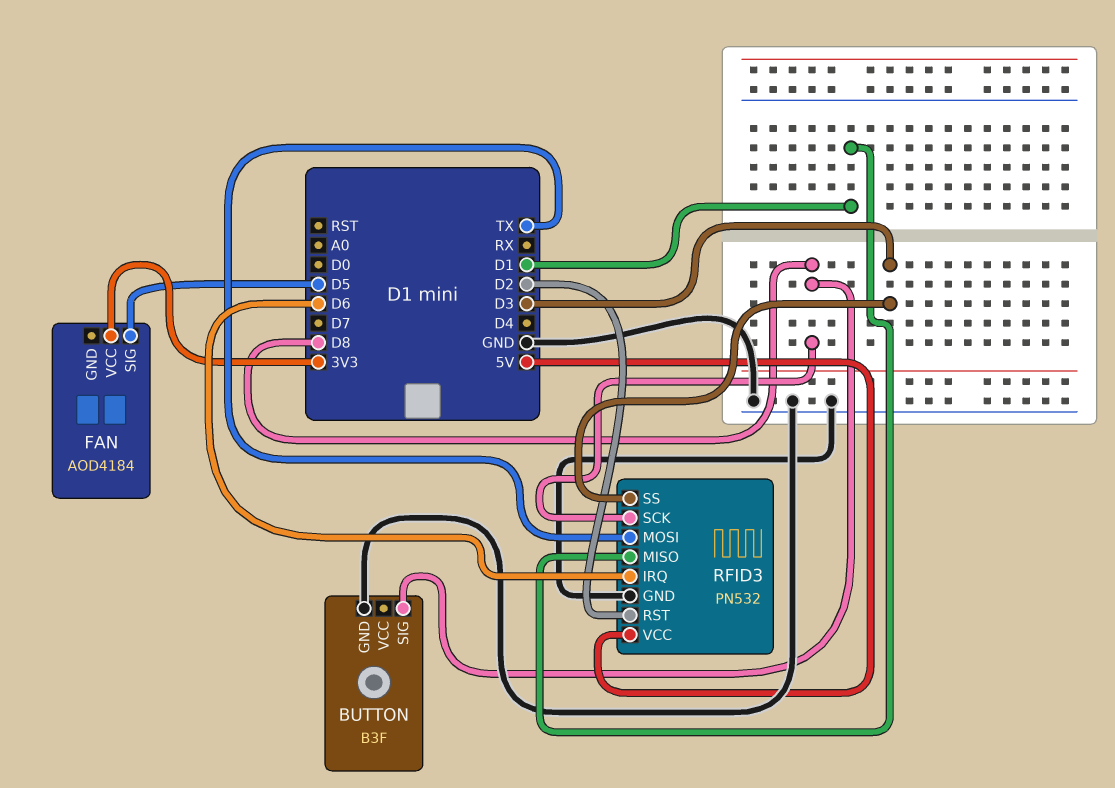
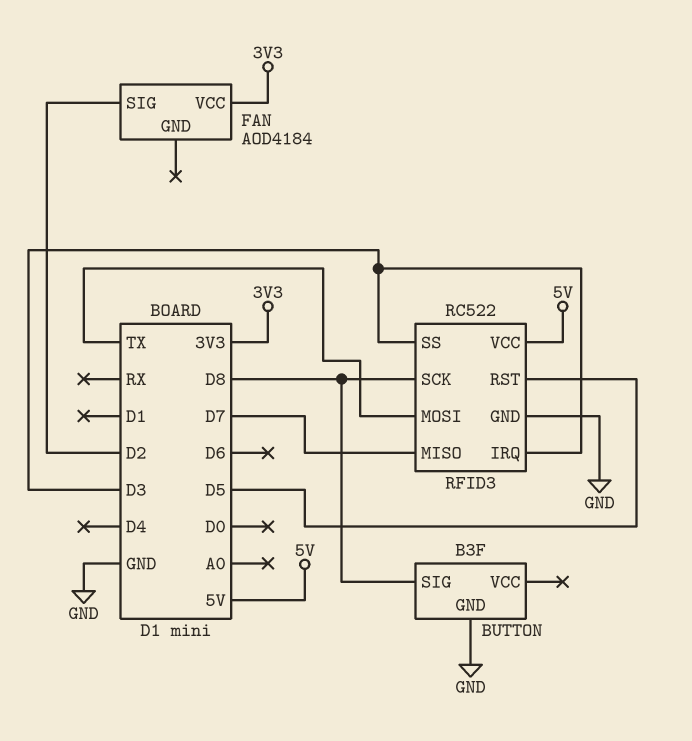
FAN pin SIG: D5 -> D2
RFID3: PN532 -> RC522
RFID3 pin IRQ: D6 -> D3
RFID3 pin MISO: D1 -> D7
RFID3 pin RST: D2 -> D5

